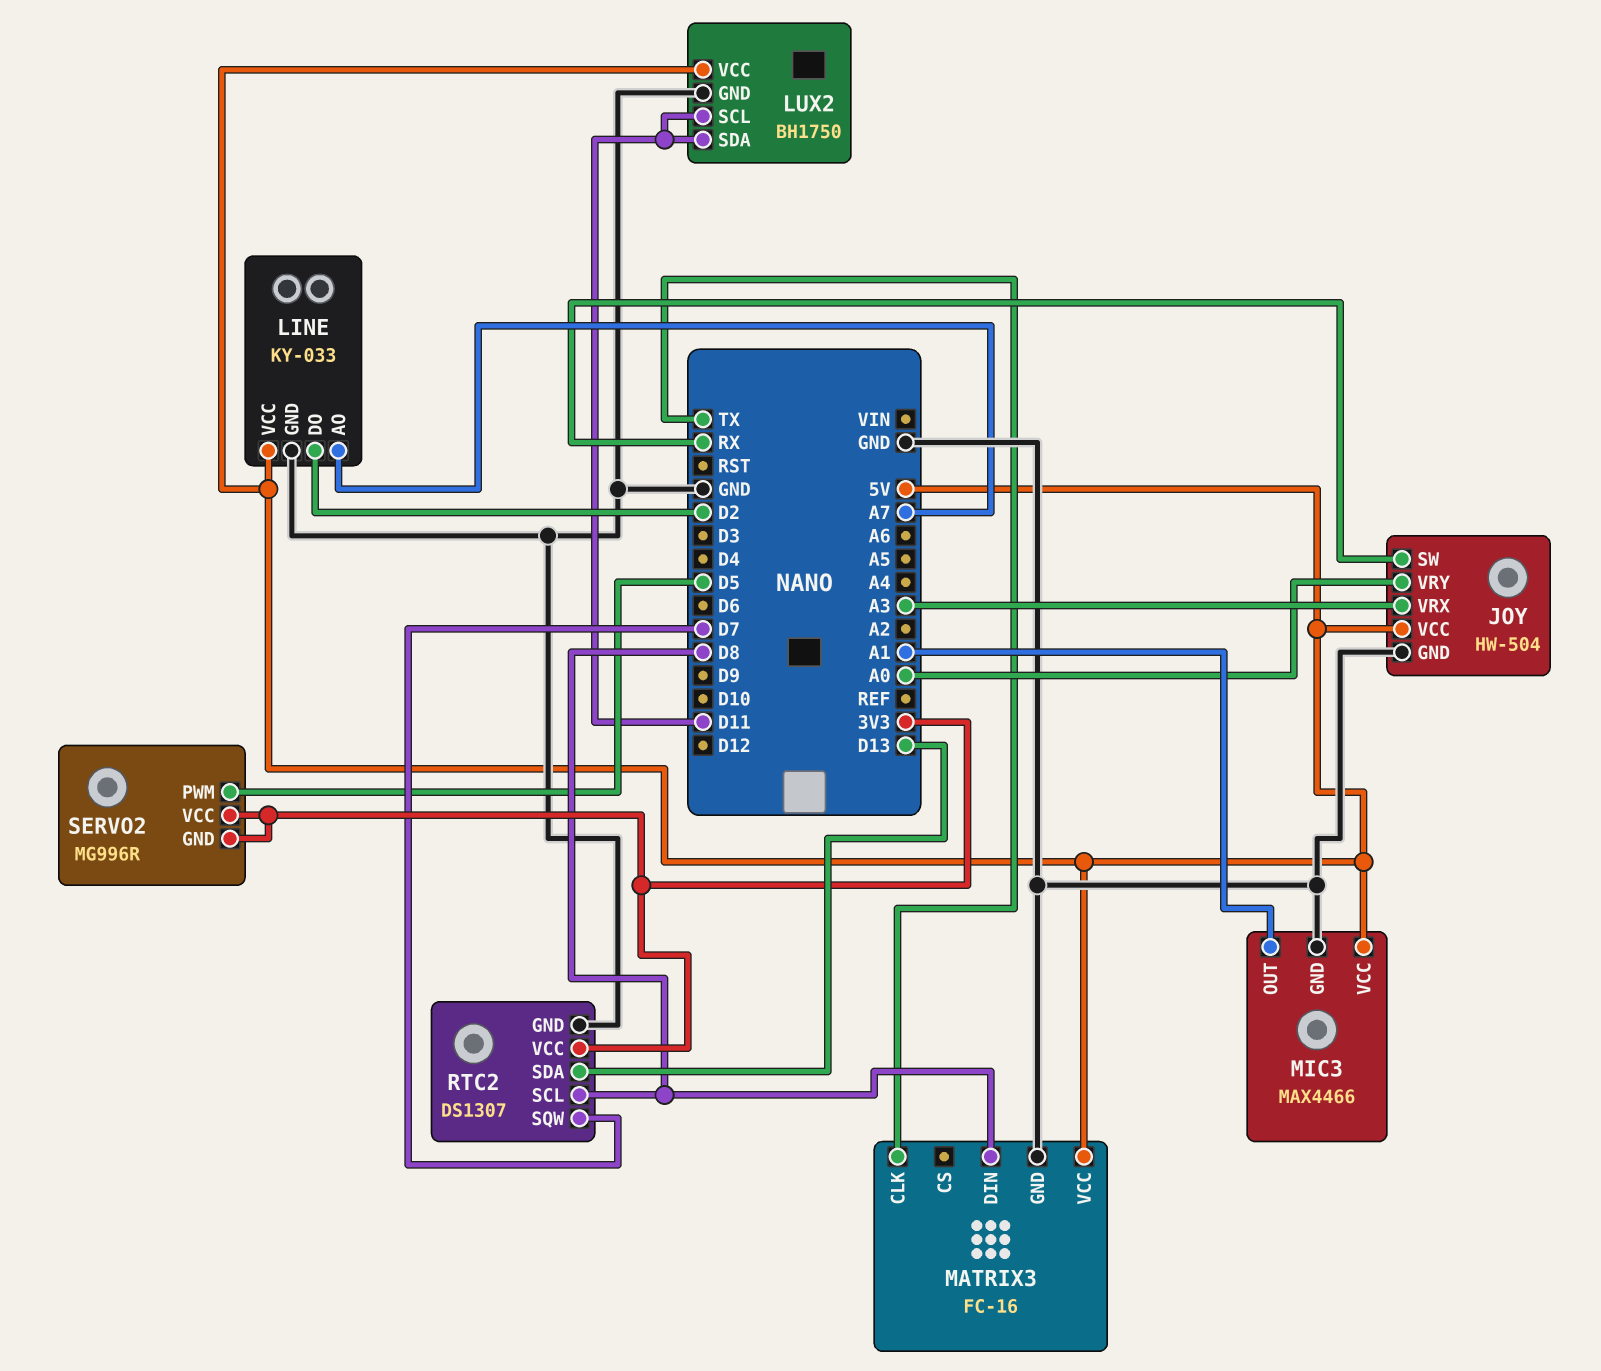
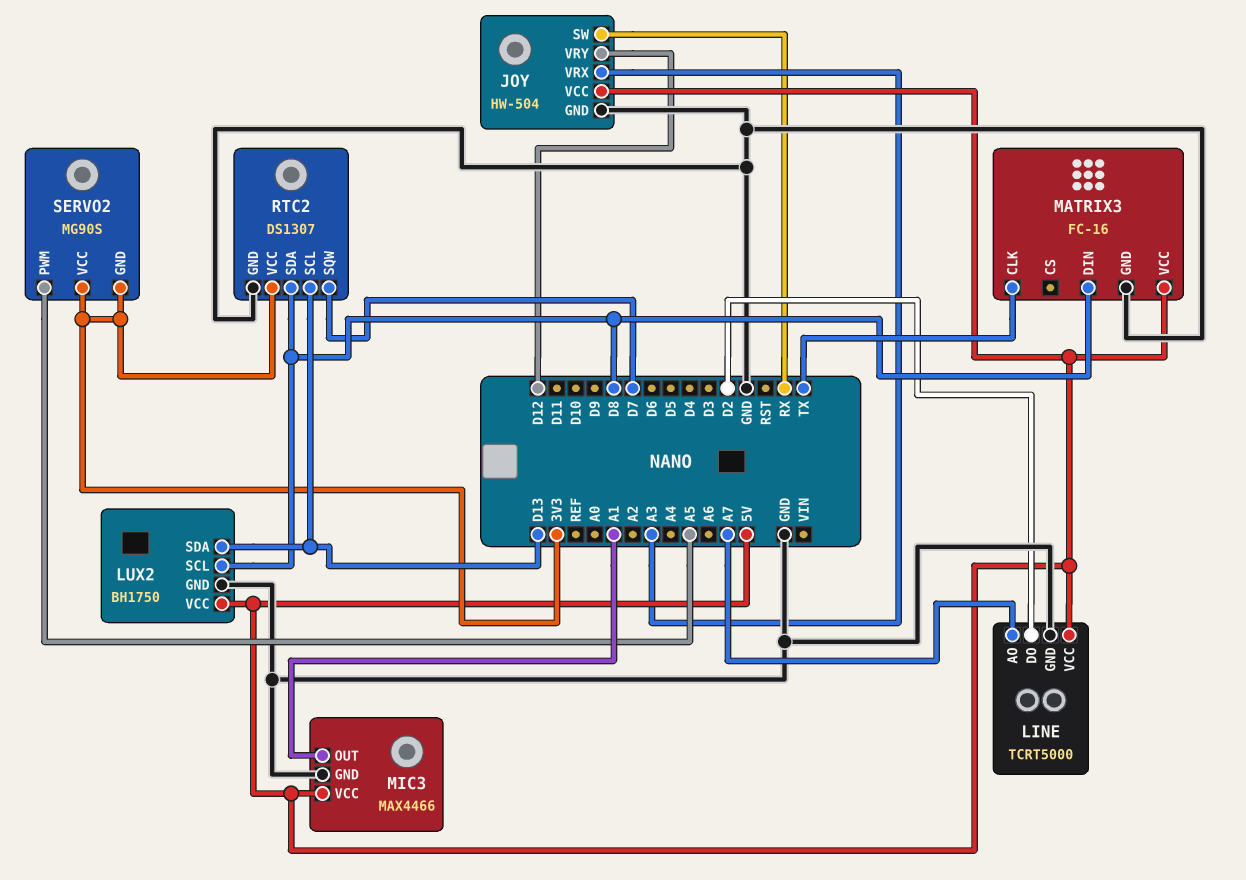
JOY pin VRY: A0 -> D12
LINE: KY-033 -> TCRT5000
LUX2 pin SCL: D11 -> D8
LUX2 pin SDA: D11 -> D13
RTC2 pin SCL: D8 -> D13
RTC2 pin SDA: D13 -> D8
SERVO2: MG996R -> MG90S
SERVO2 pin PWM: D5 -> A5

